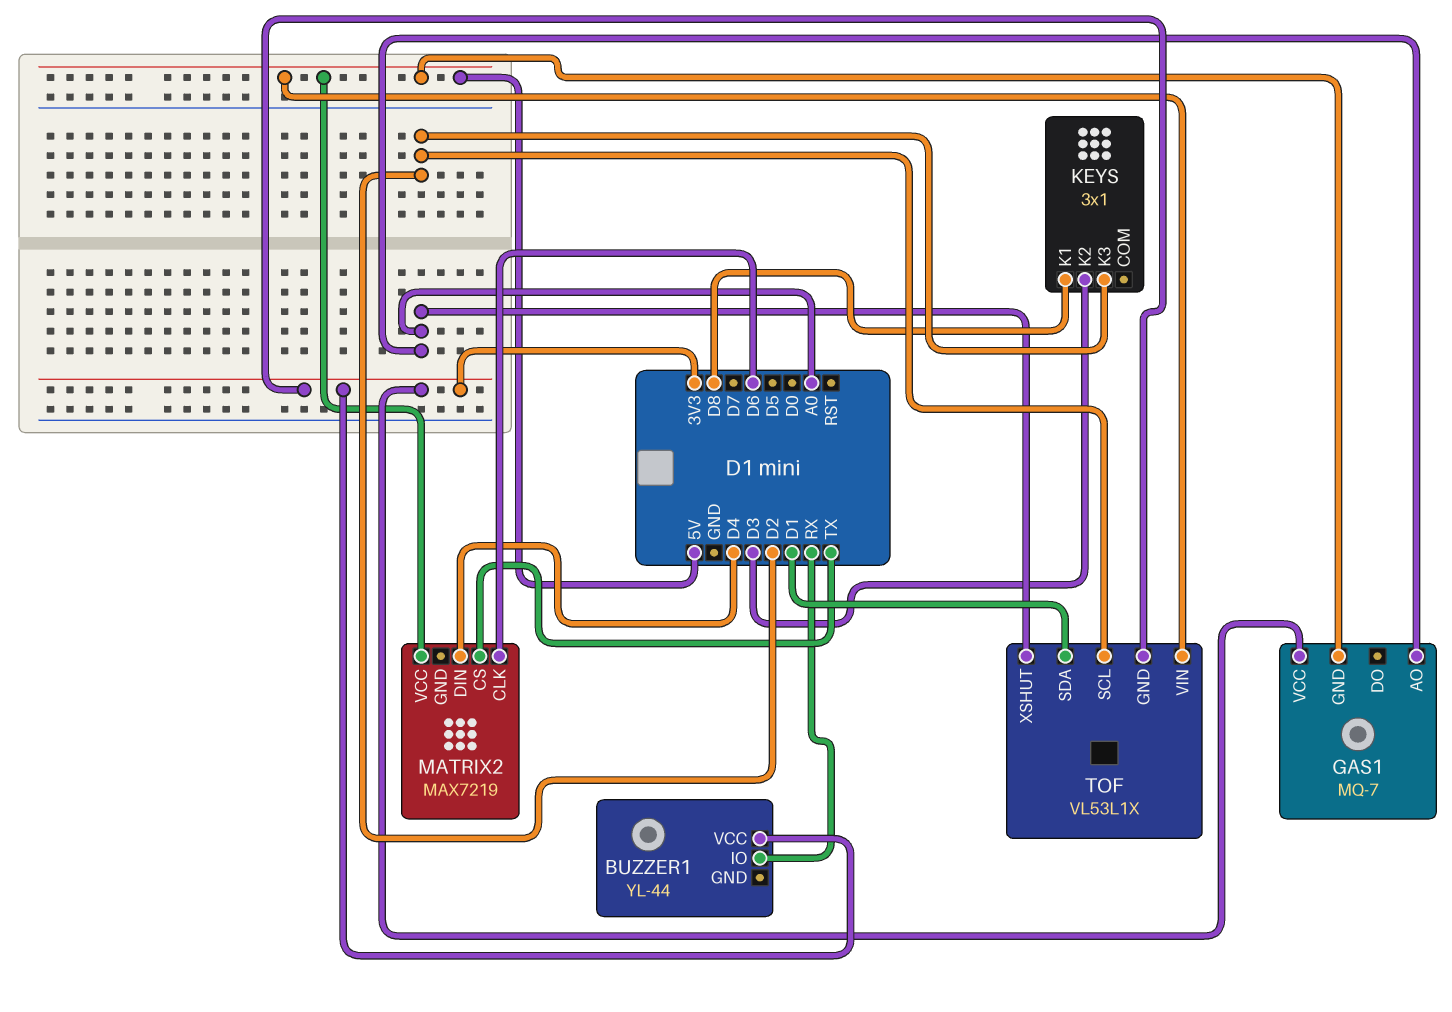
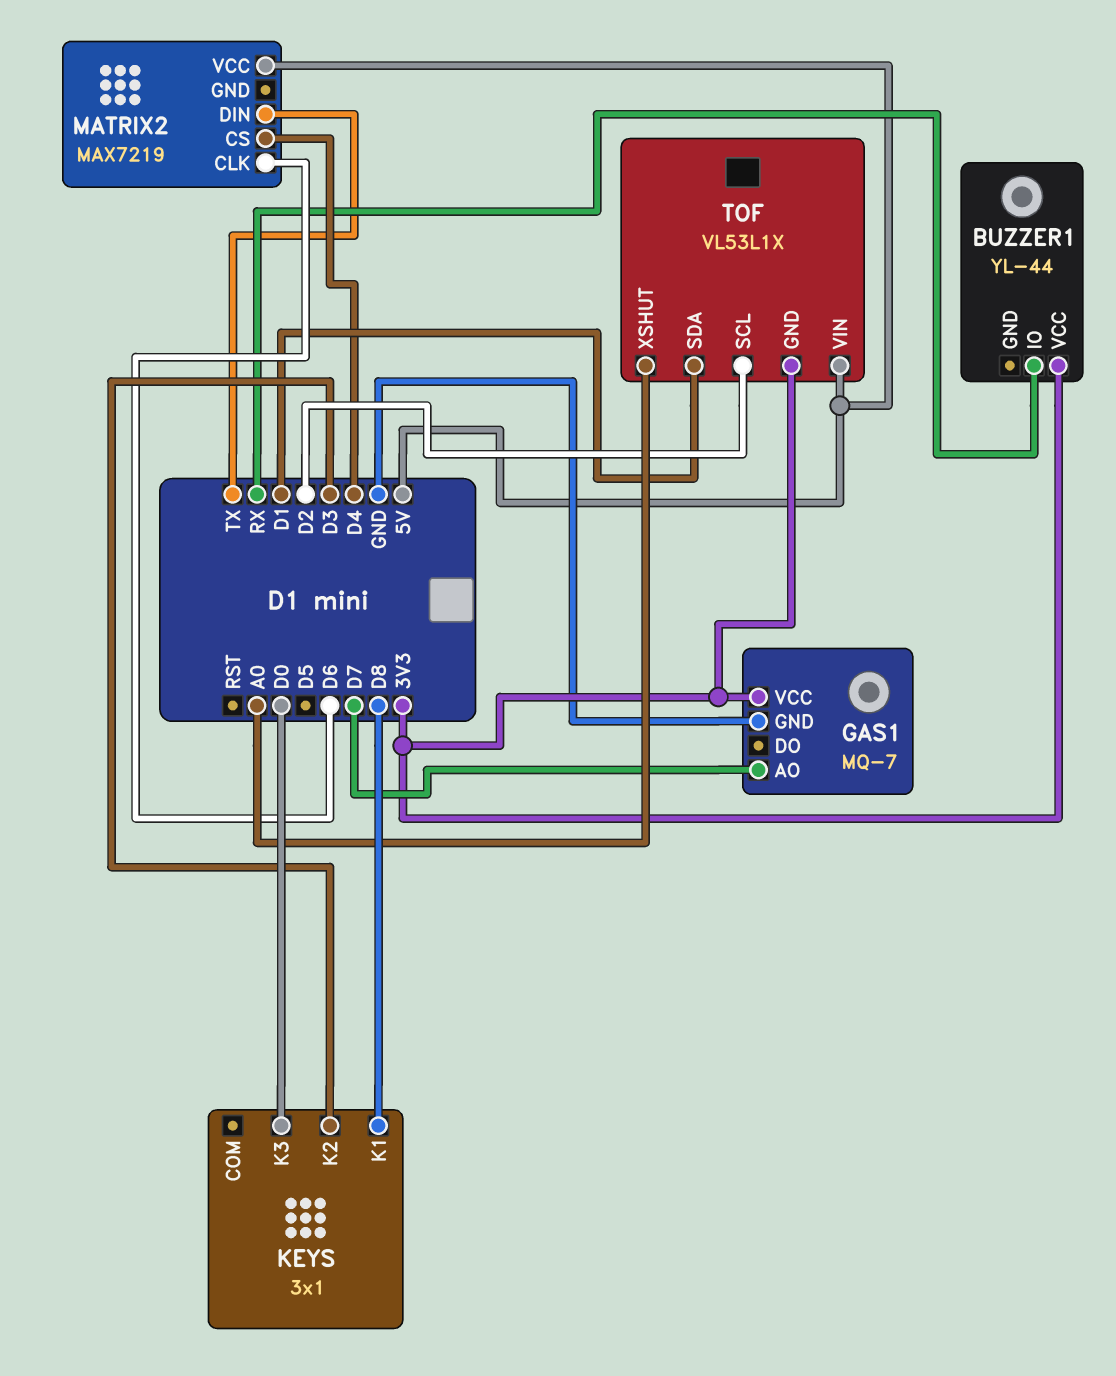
GAS1 pin AO: A0 -> D7
GAS1 pin GND: 5V -> GND
KEYS pin K3: D2 -> D0
MATRIX2 pin CS: TX -> D4
MATRIX2 pin DIN: D4 -> TX

